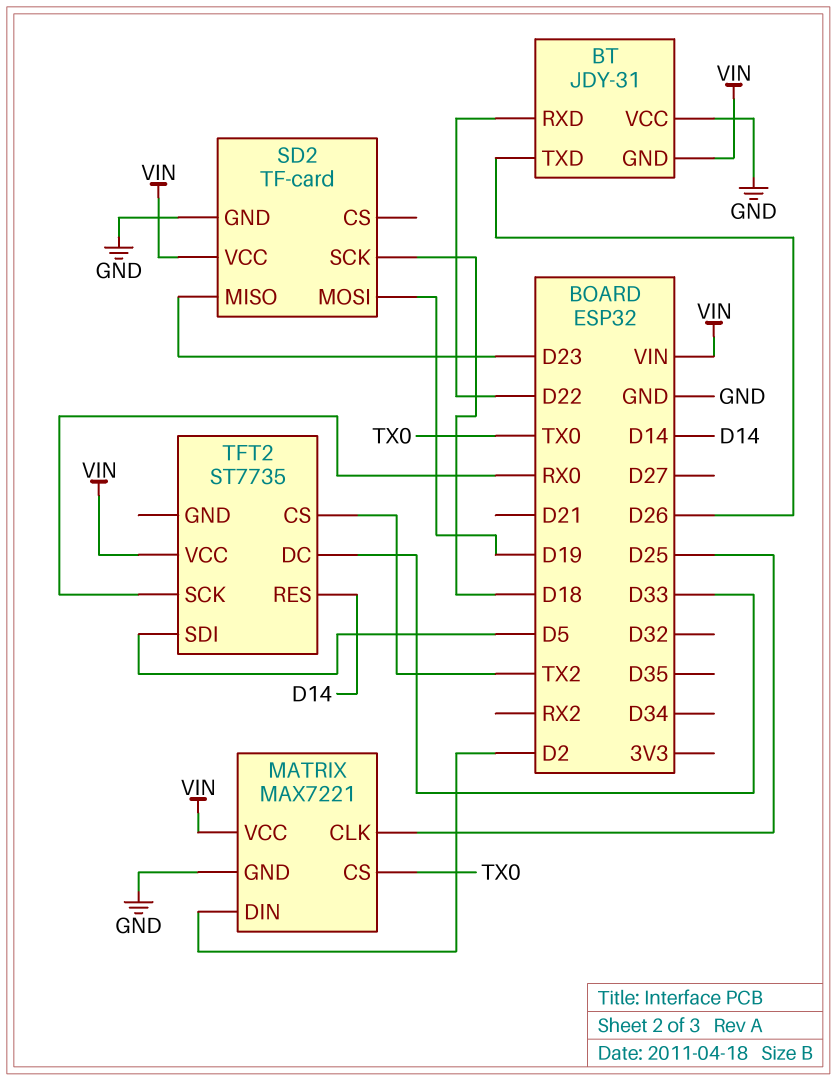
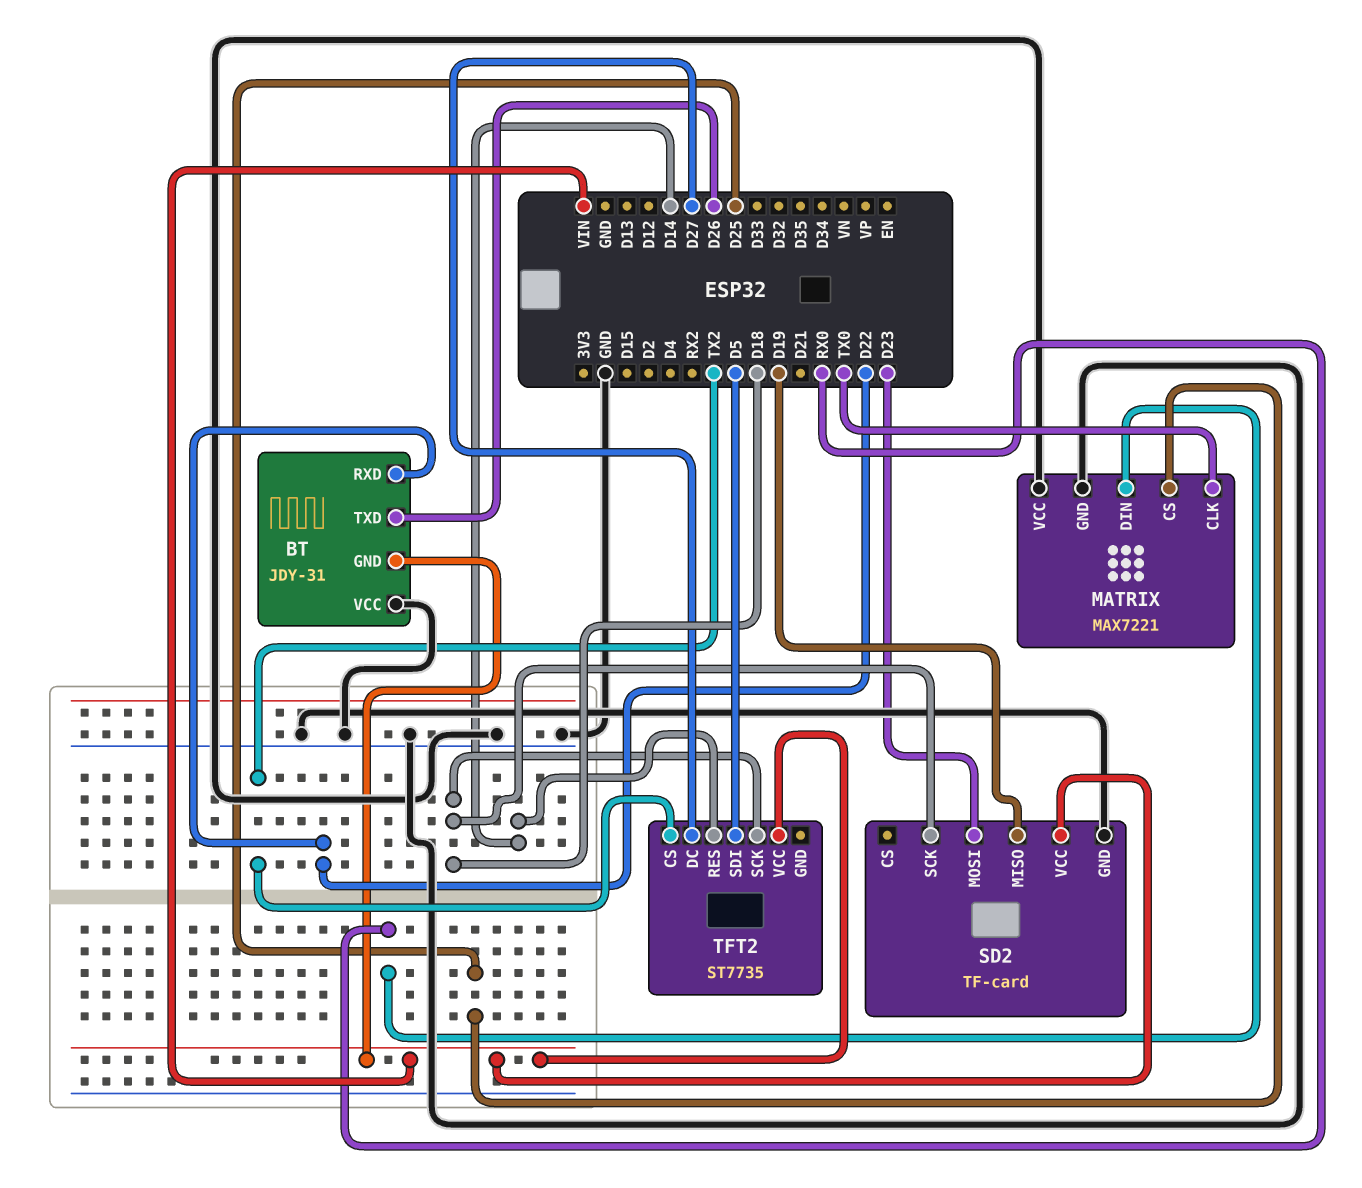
MATRIX pin CLK: D25 -> TX0
MATRIX pin CS: TX0 -> D25
MATRIX pin DIN: D2 -> RX0
MATRIX pin VCC: VIN -> GND
SD2 pin MISO: D23 -> D19
SD2 pin MOSI: D19 -> D23
TFT2 pin DC: D33 -> D27
TFT2 pin SCK: RX0 -> D18

